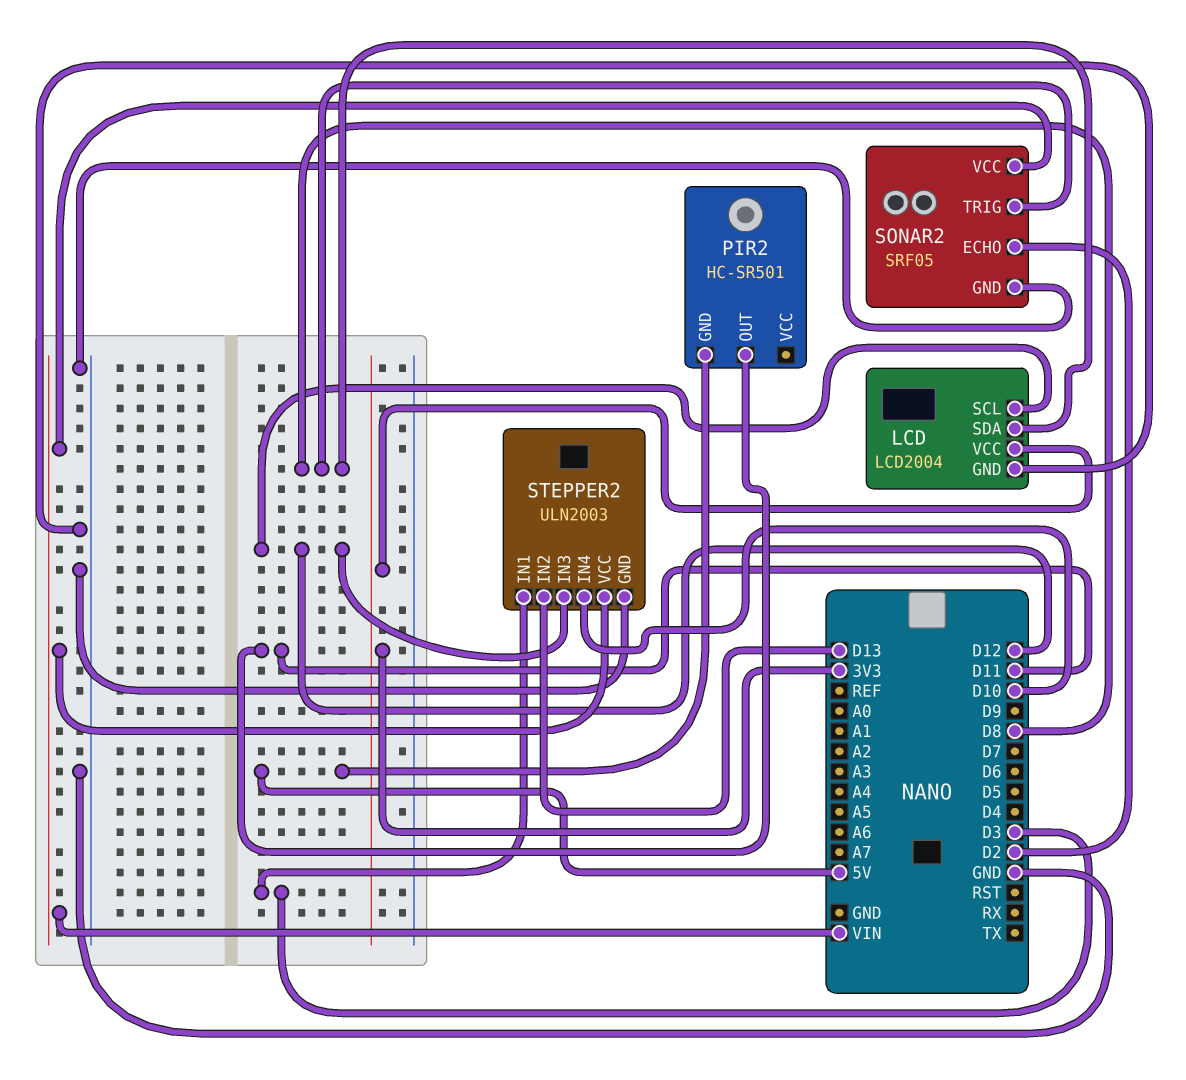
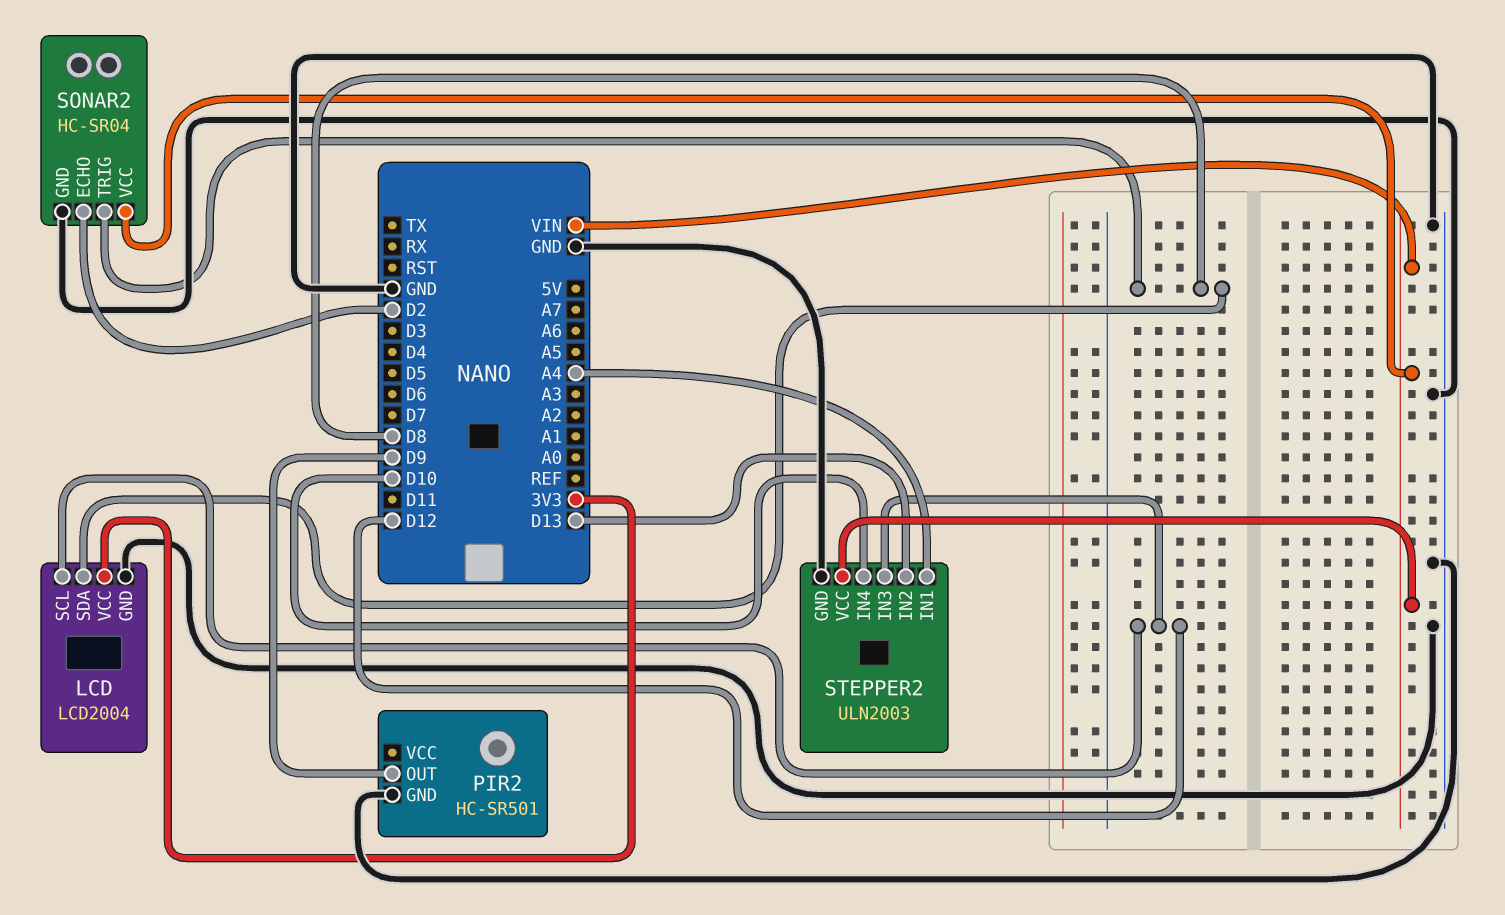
PIR2 pin GND: 5V -> GND
PIR2 pin OUT: D11 -> D9
SONAR2: SRF05 -> HC-SR04
STEPPER2 pin IN1: D3 -> A4

